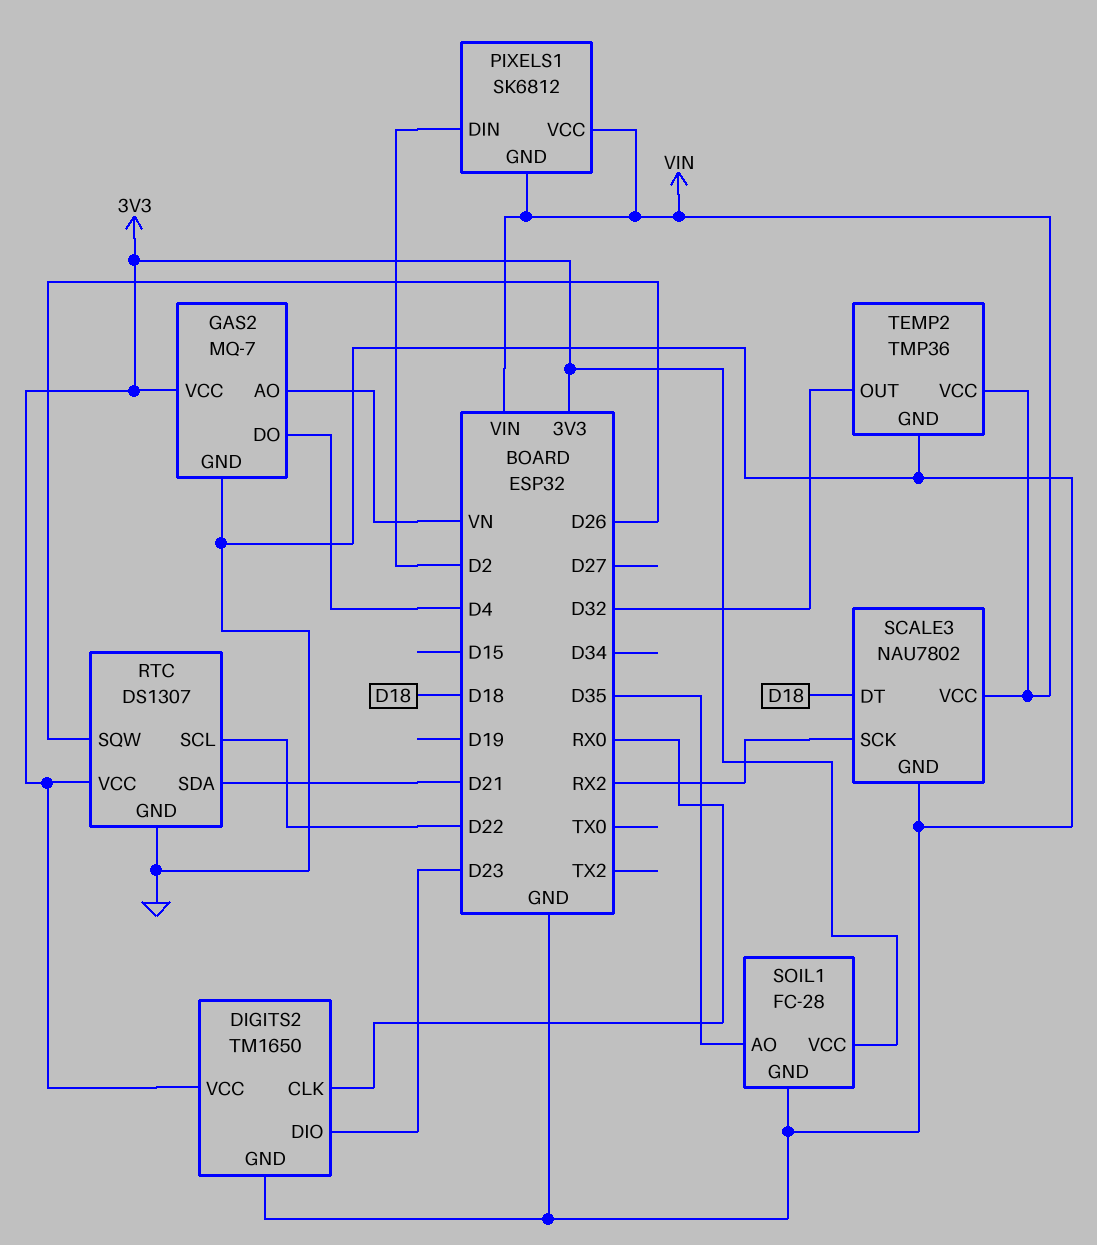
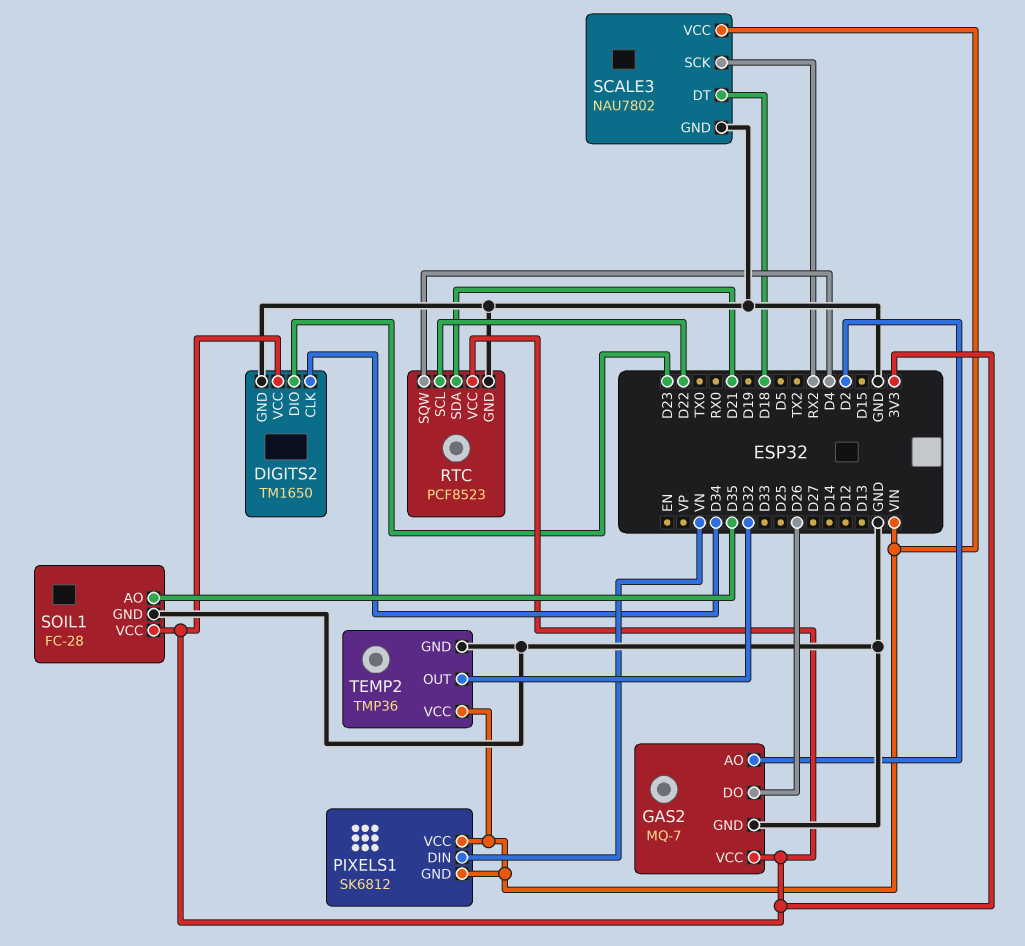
DIGITS2 pin CLK: RX0 -> D34
GAS2 pin AO: VN -> D2
GAS2 pin DO: D4 -> D26
PIXELS1 pin DIN: D2 -> VN
RTC: DS1307 -> PCF8523
RTC pin SQW: D26 -> D4

